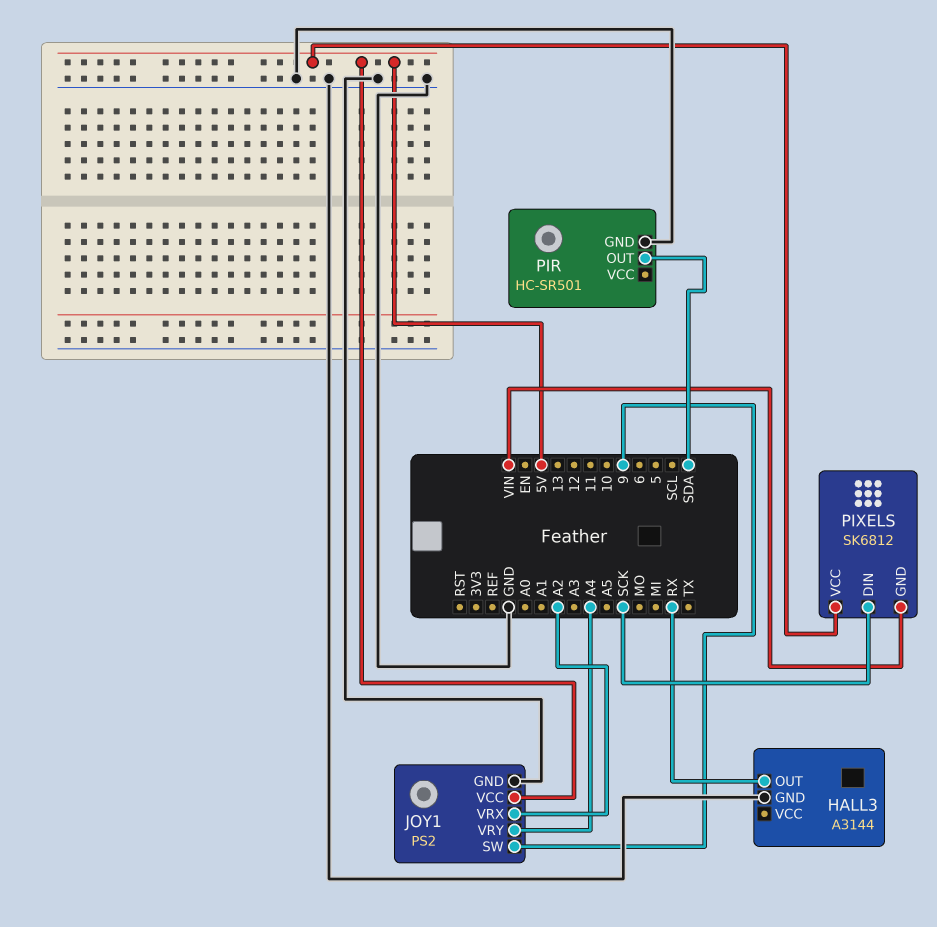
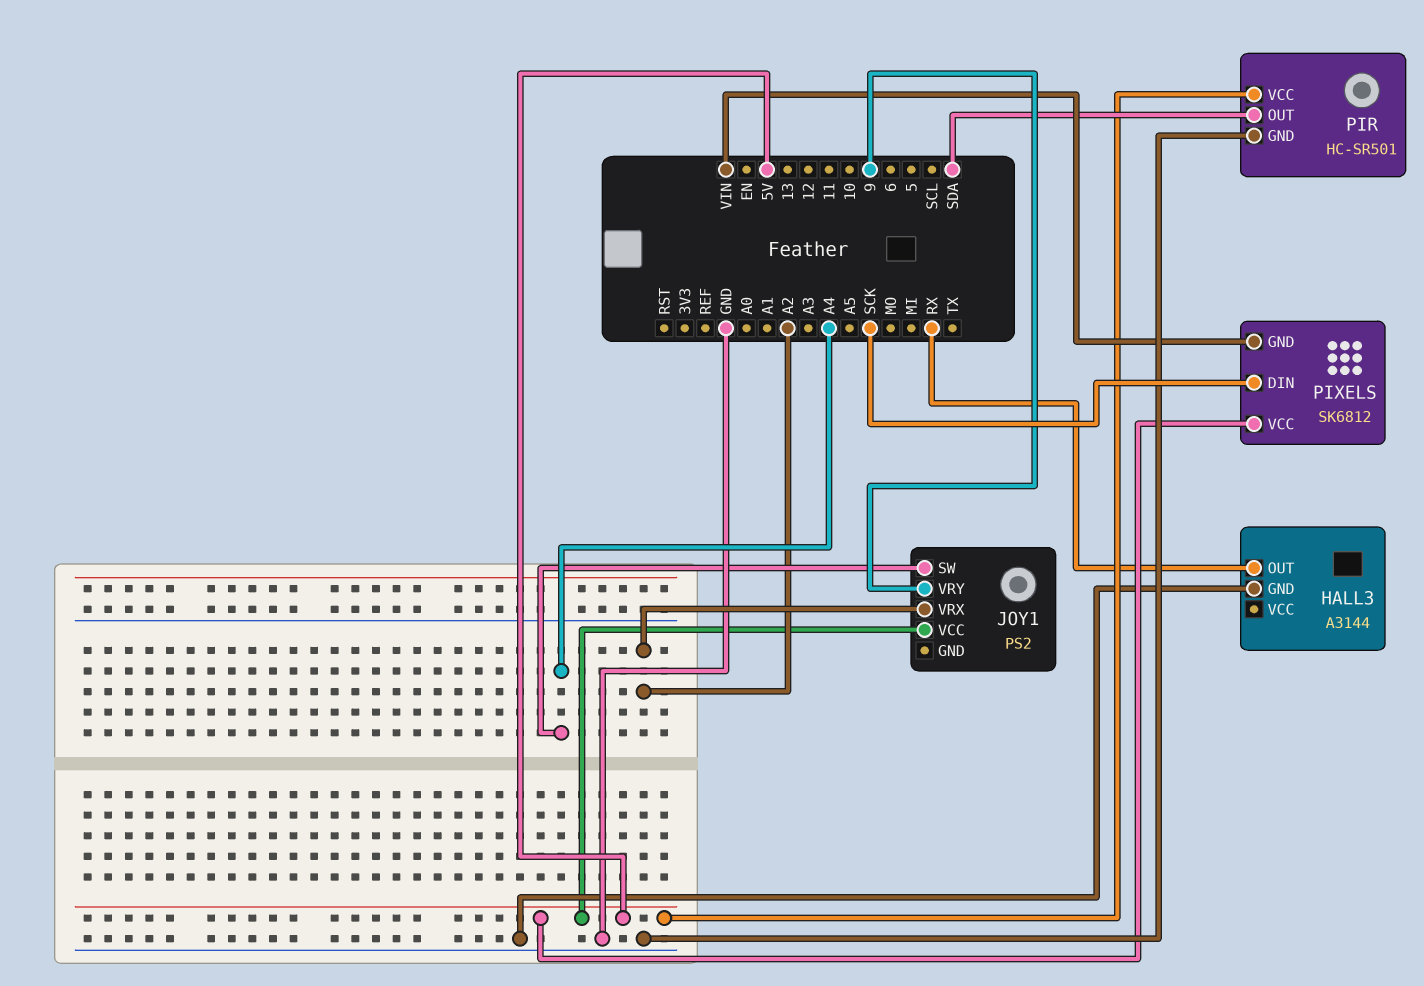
JOY1 pin GND: GND -> none
JOY1 pin SW: 9 -> A4
JOY1 pin VRY: A4 -> 9
PIR pin VCC: none -> 5V

